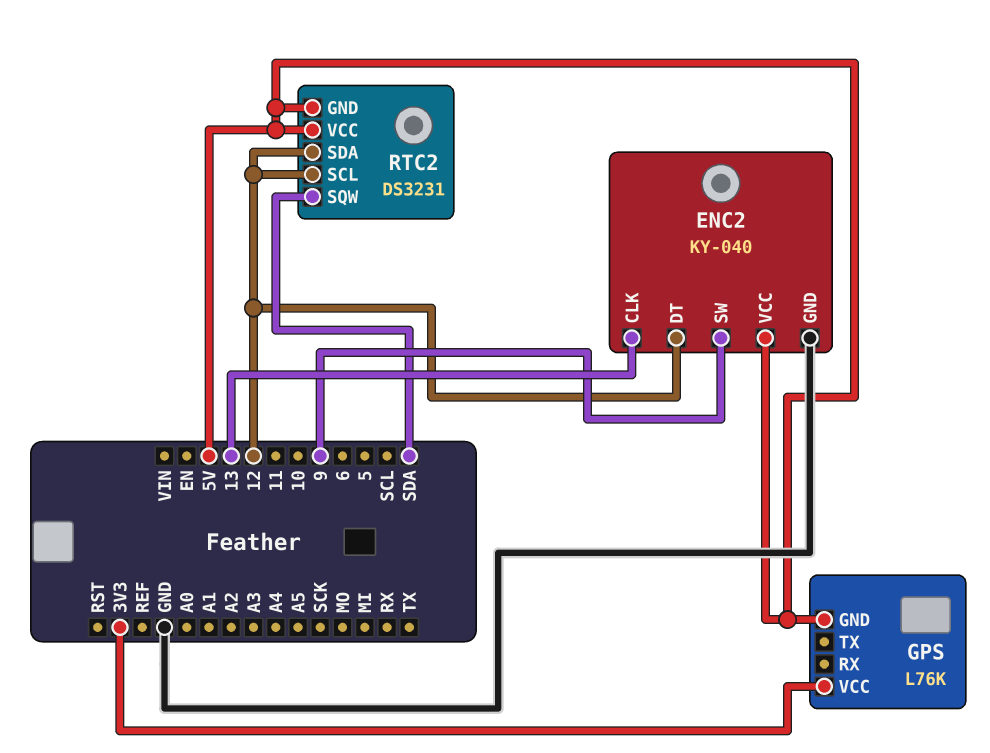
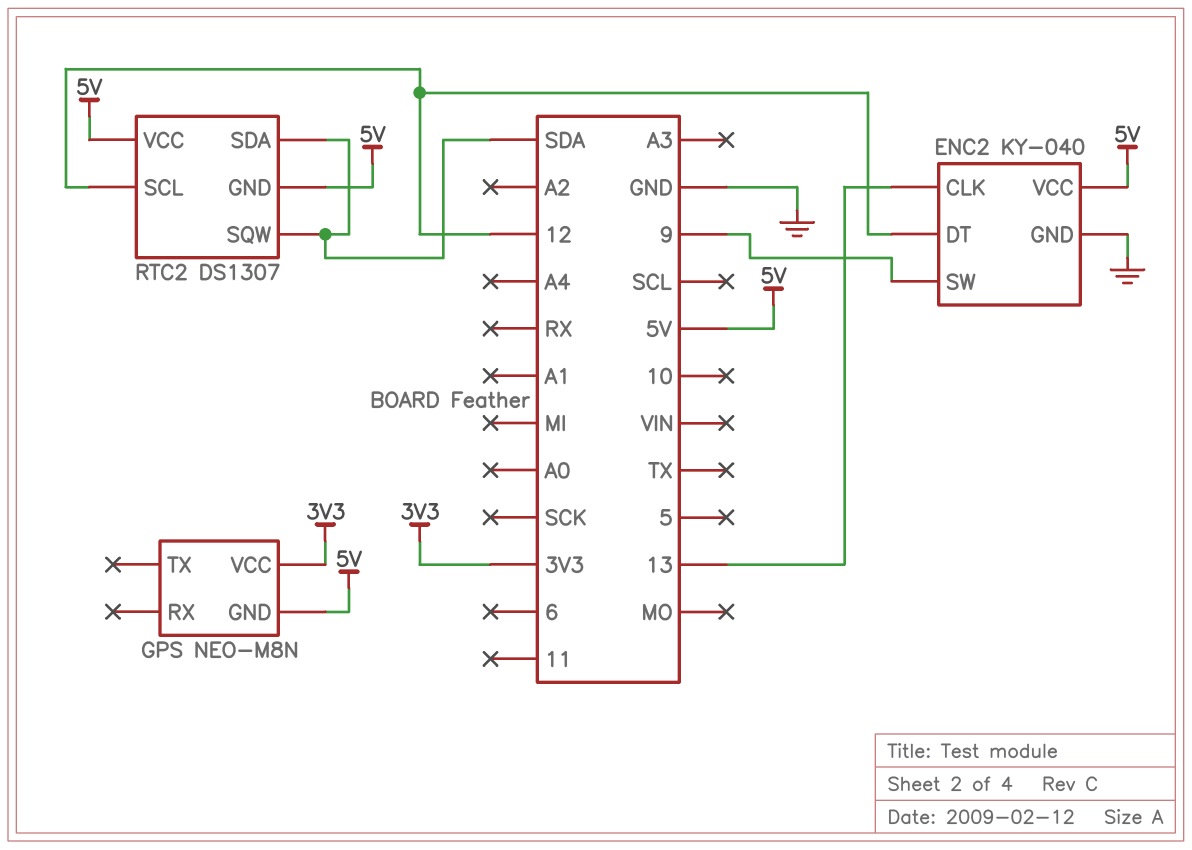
GPS: L76K -> NEO-M8N
RTC2: DS3231 -> DS1307
RTC2 pin SDA: 12 -> SDA

